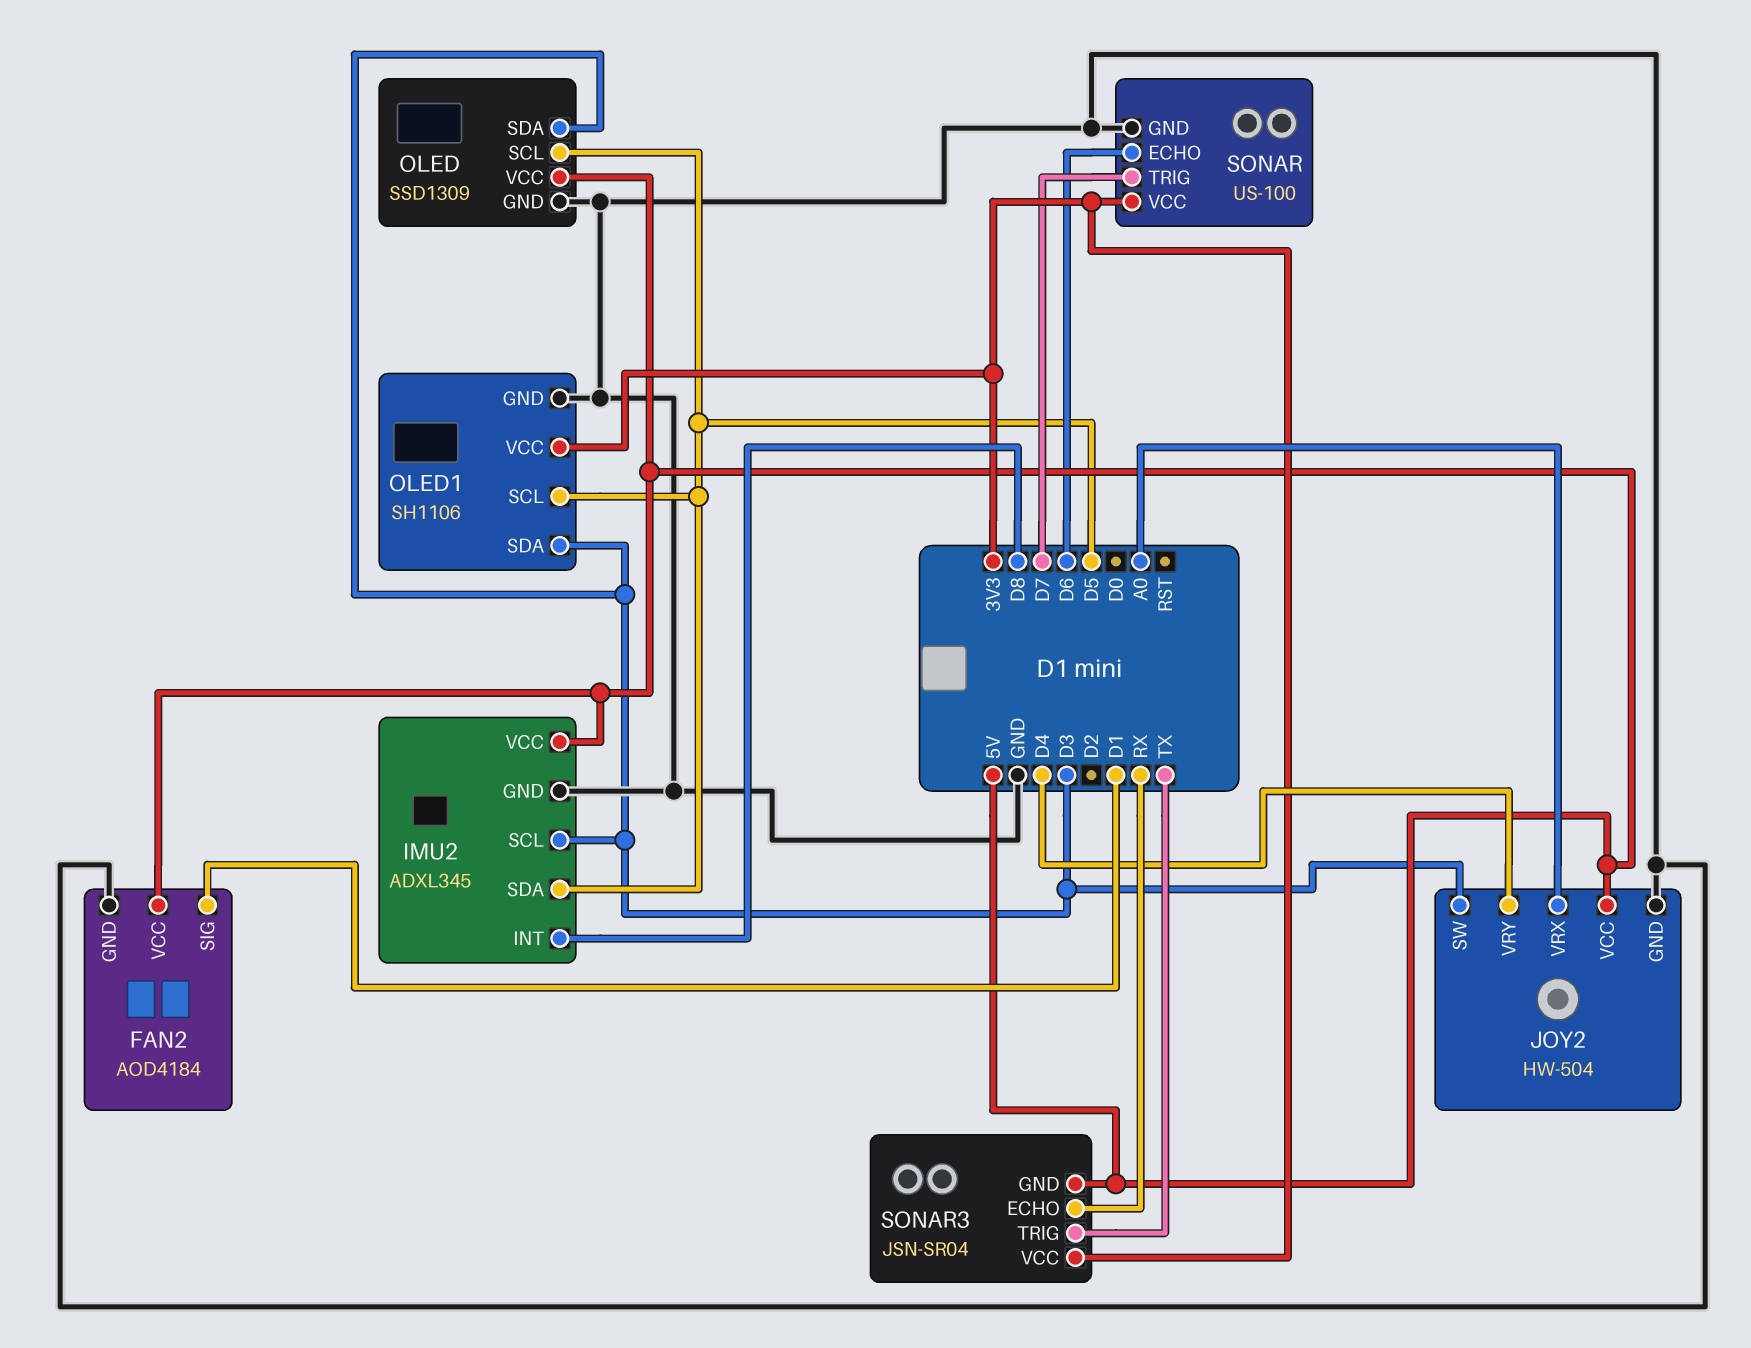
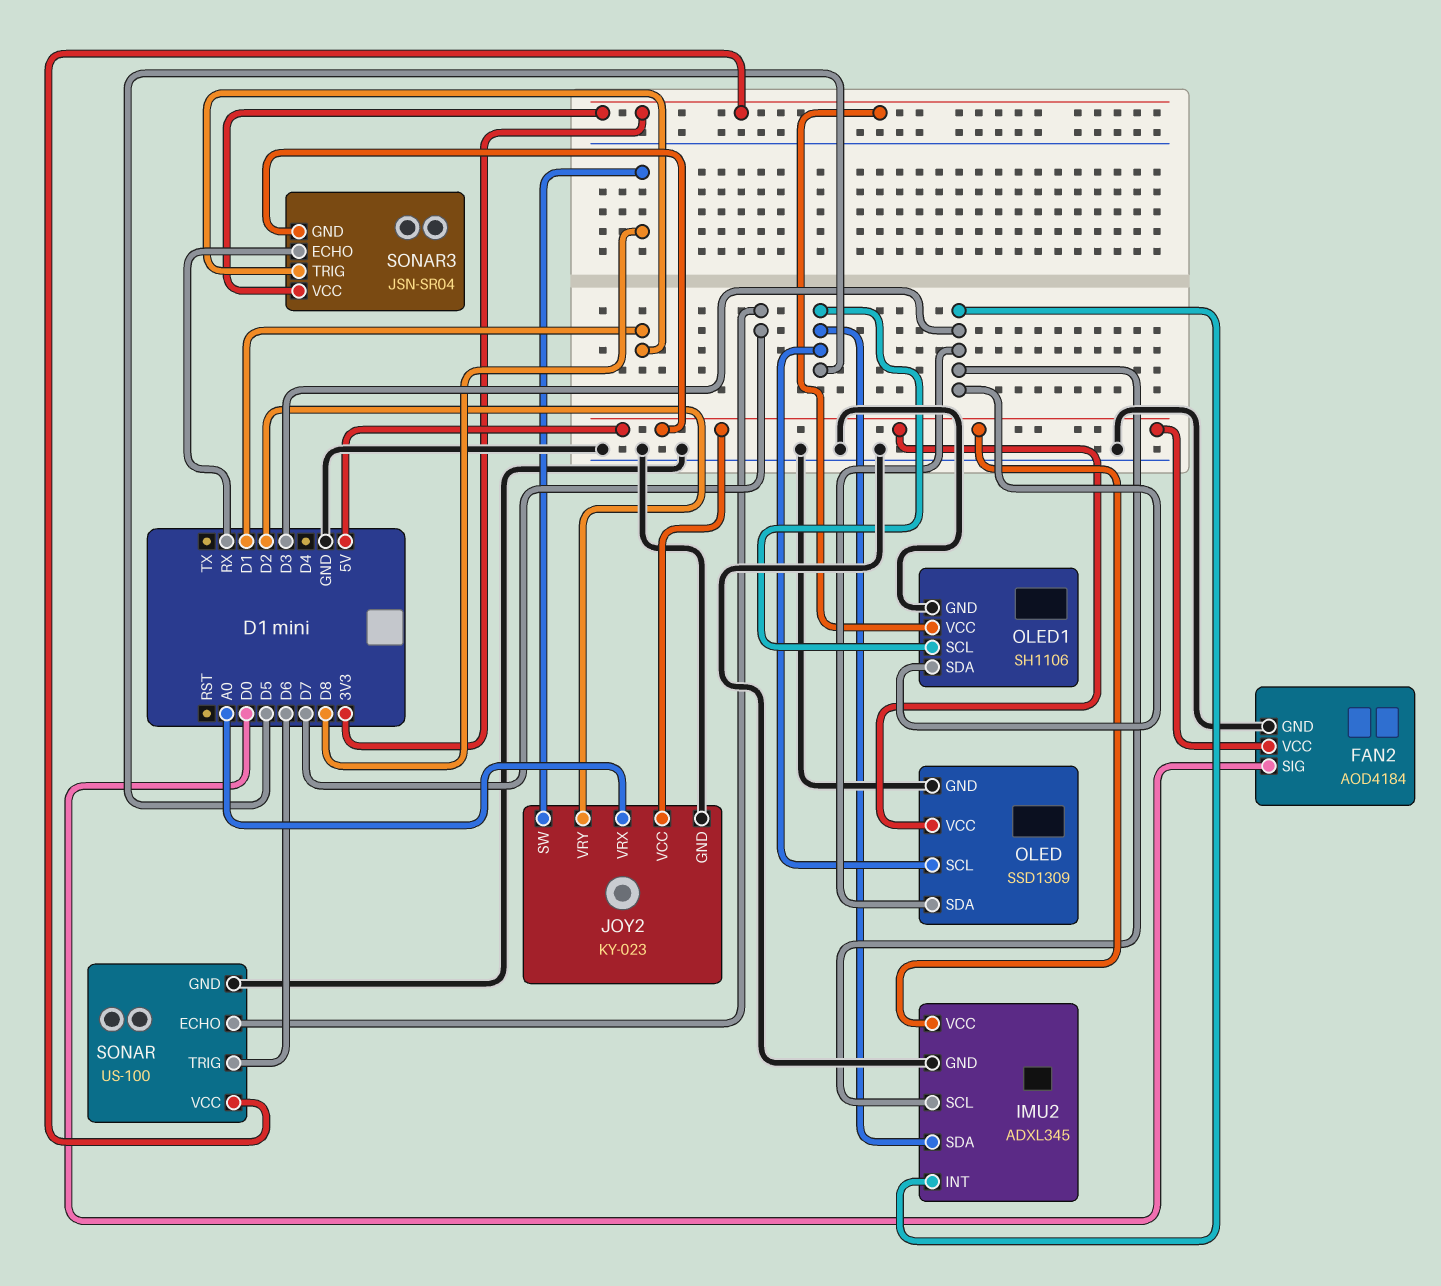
FAN2 pin SIG: D1 -> D0
IMU2 pin INT: D8 -> D3
JOY2: HW-504 -> KY-023
JOY2 pin SW: D3 -> D8
JOY2 pin VRY: D4 -> D2
SONAR pin ECHO: D6 -> D7
SONAR pin TRIG: D7 -> D6
SONAR3 pin TRIG: TX -> D1

